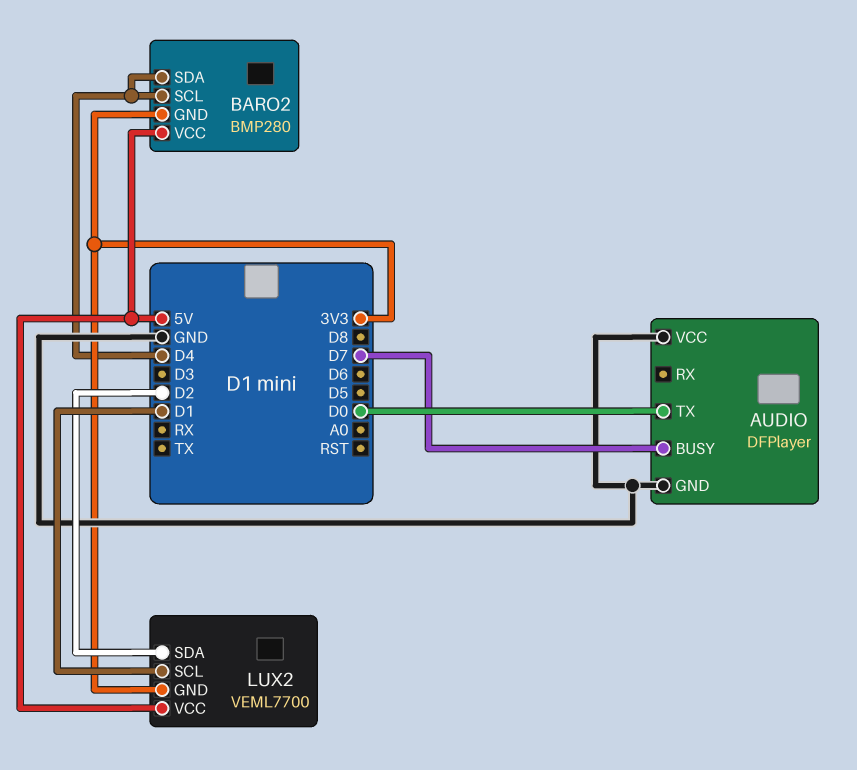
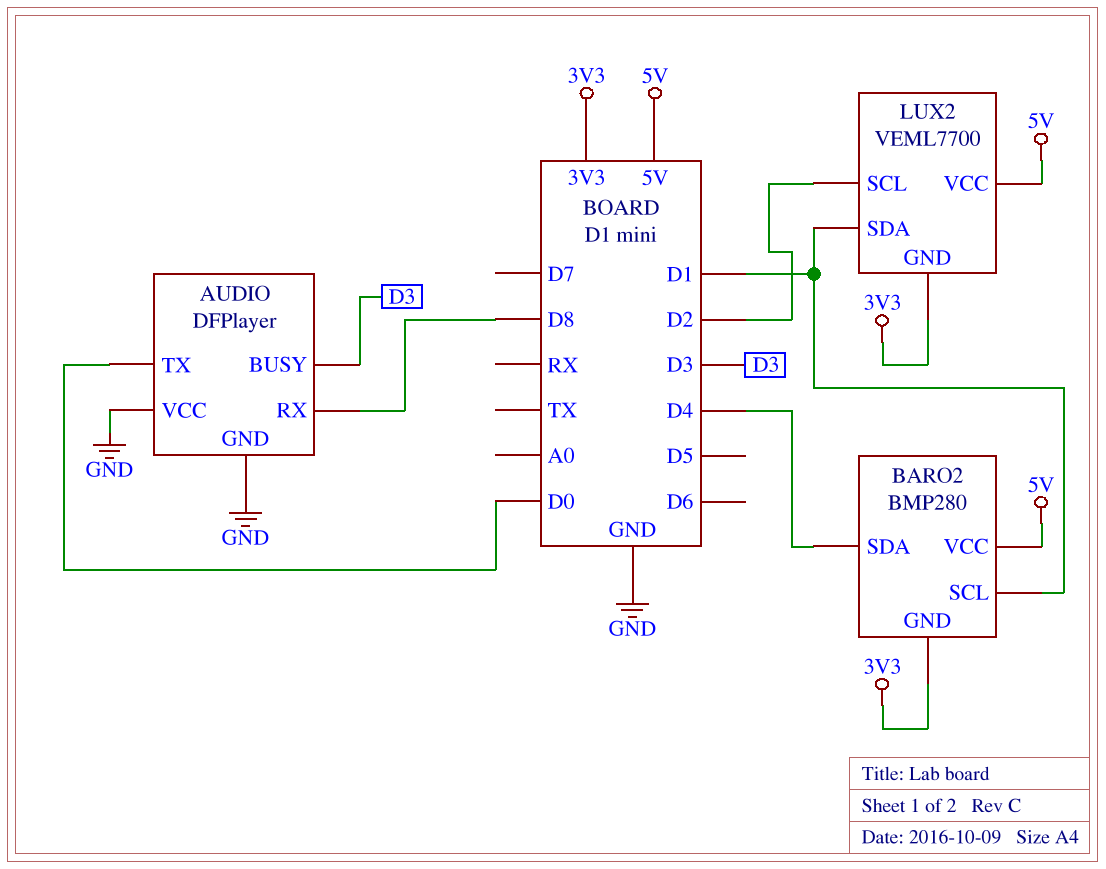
AUDIO pin BUSY: D7 -> D3
AUDIO pin RX: none -> D8
BARO2 pin SCL: D4 -> D1
LUX2 pin SCL: D1 -> D2
LUX2 pin SDA: D2 -> D1

